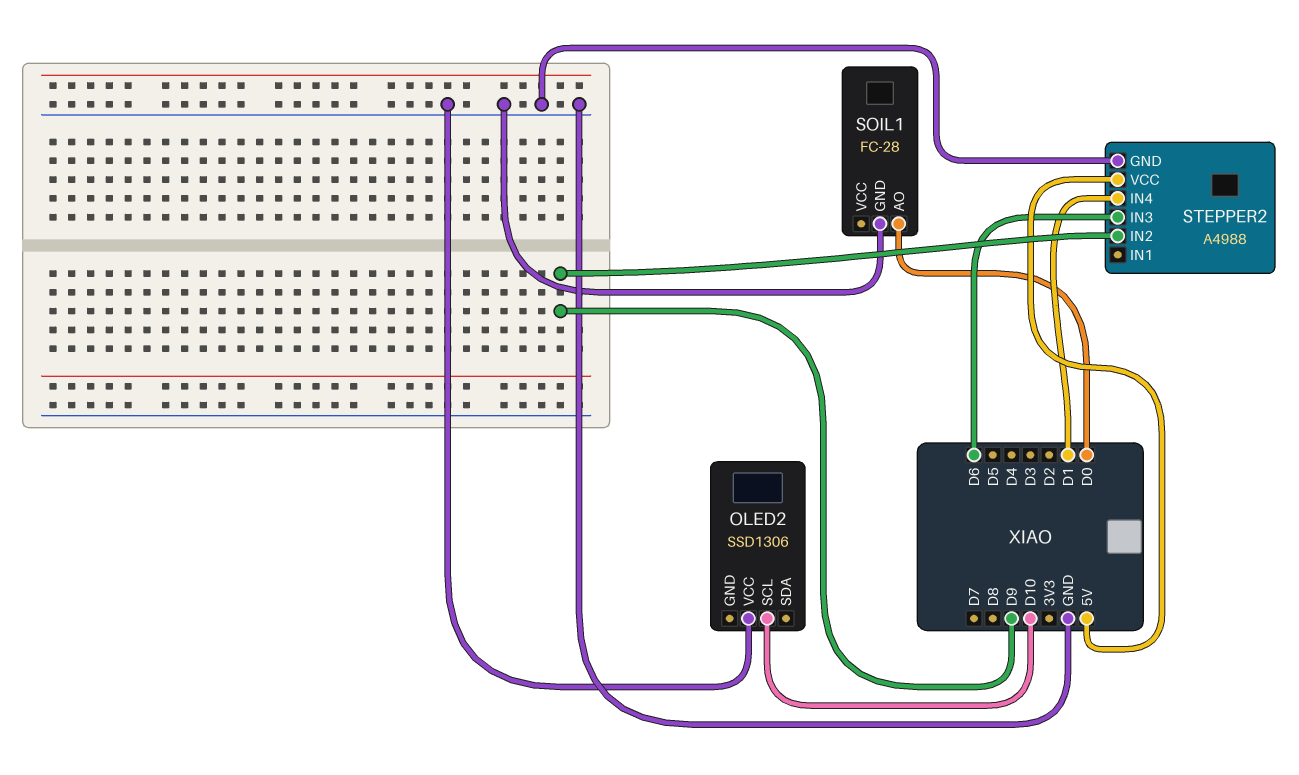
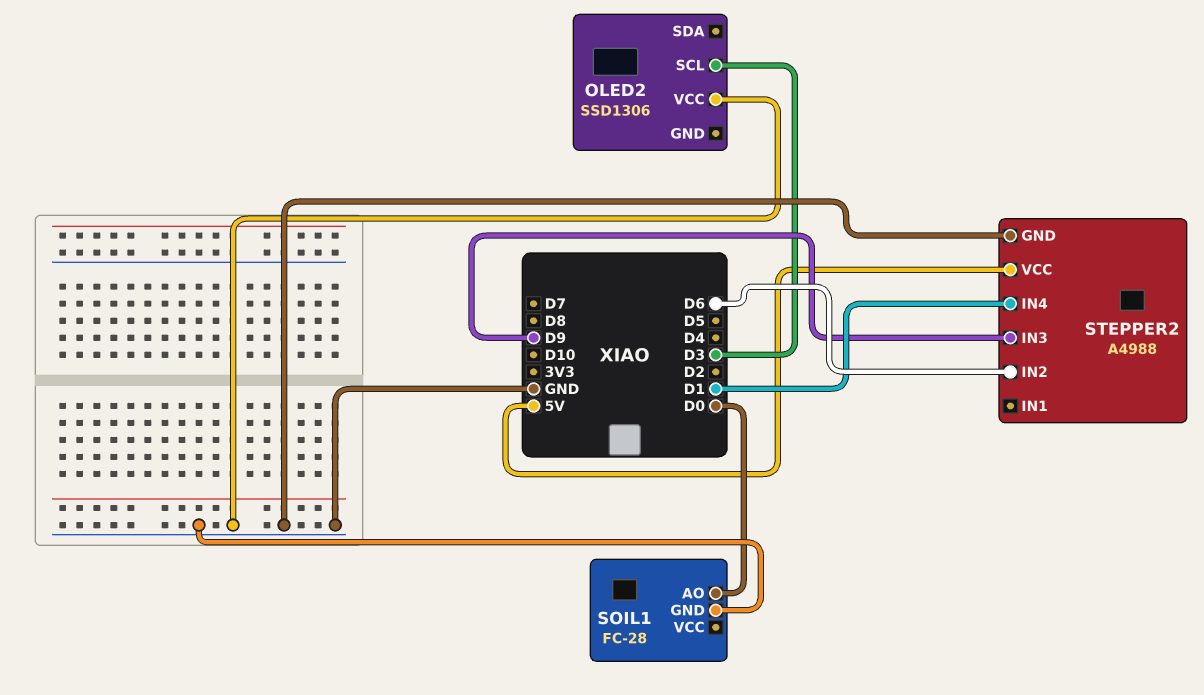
OLED2 pin SCL: D10 -> D3
STEPPER2 pin IN2: D9 -> D6
STEPPER2 pin IN3: D6 -> D9

